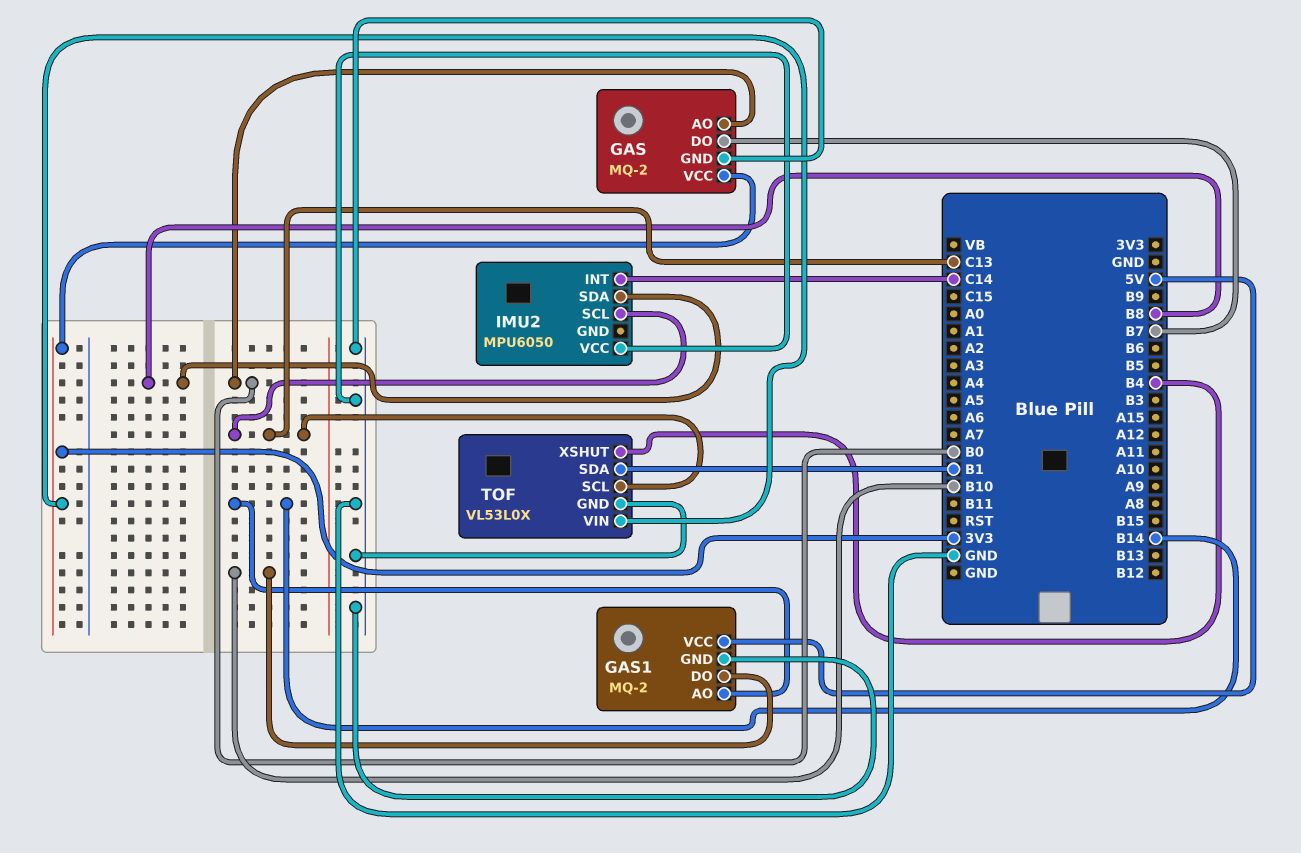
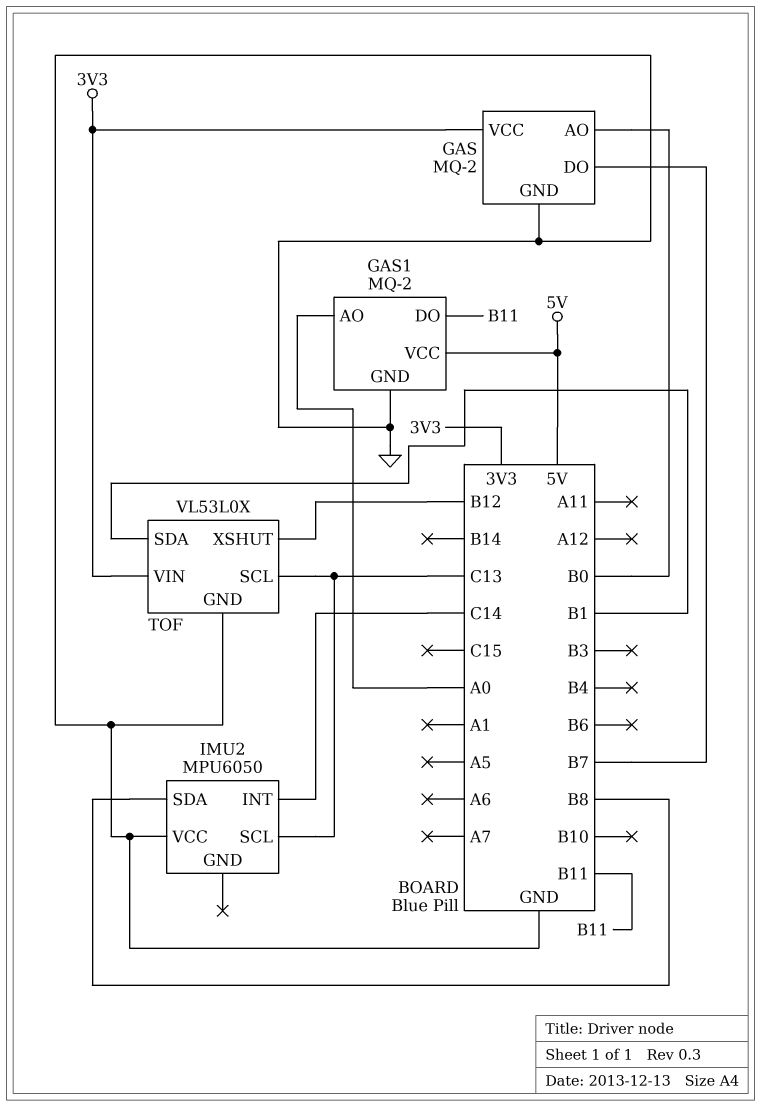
GAS1 pin AO: B14 -> A0
GAS1 pin DO: B10 -> B11
TOF pin XSHUT: B4 -> B12

